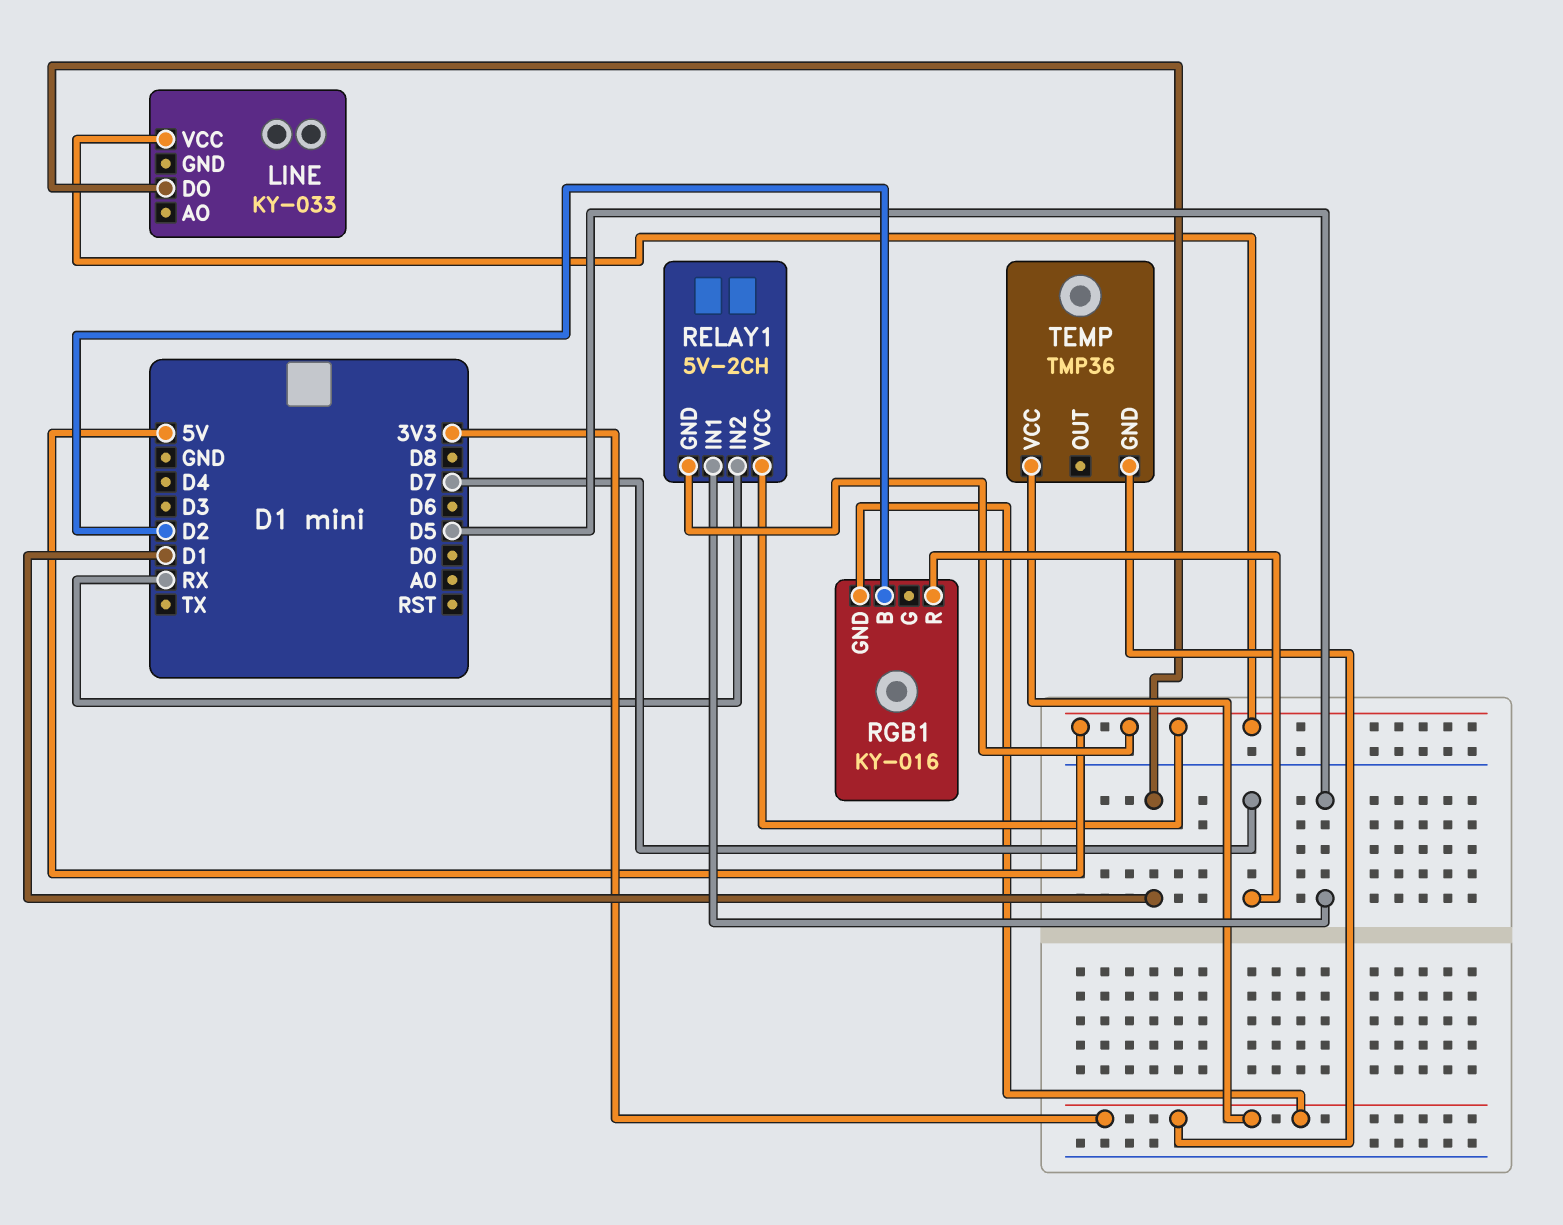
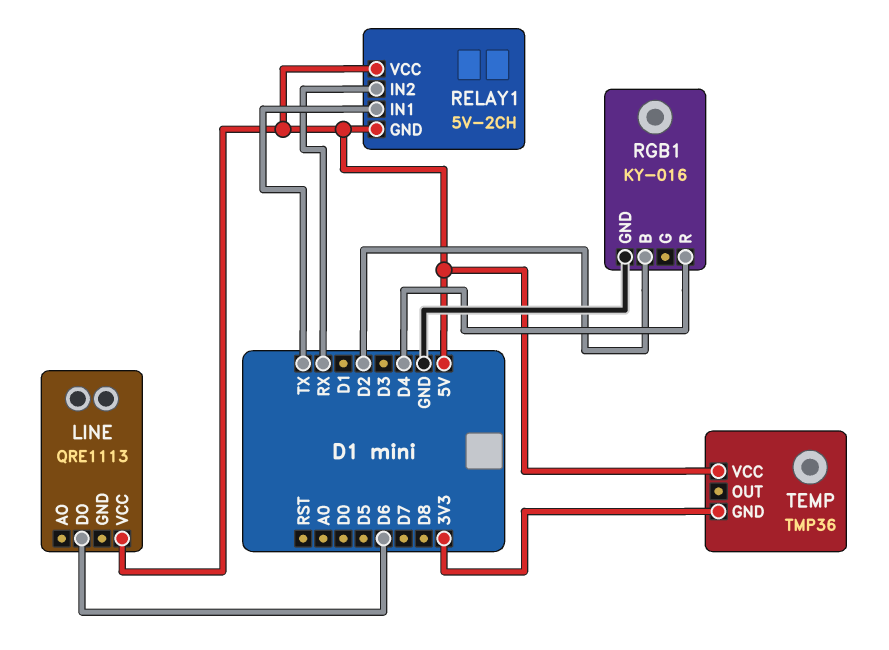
LINE: KY-033 -> QRE1113
LINE pin DO: D1 -> D6
RELAY1 pin IN1: D5 -> TX
RGB1 pin GND: 3V3 -> GND
RGB1 pin R: D7 -> D4
TEMP pin VCC: 3V3 -> 5V

